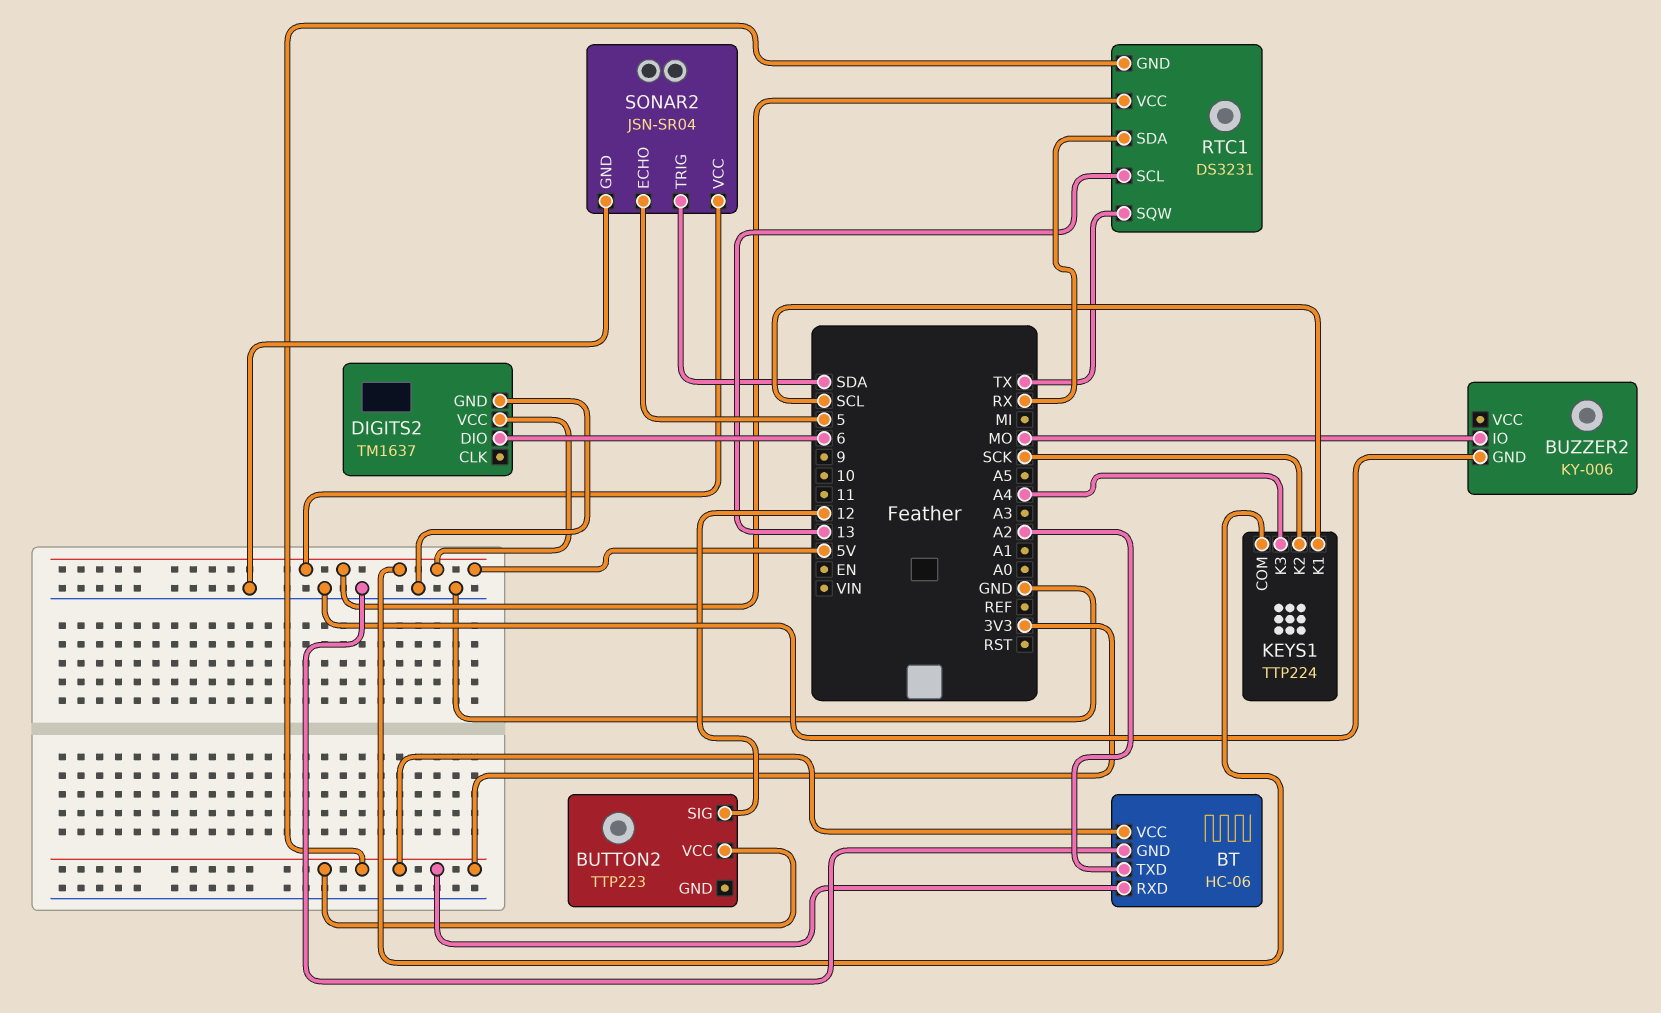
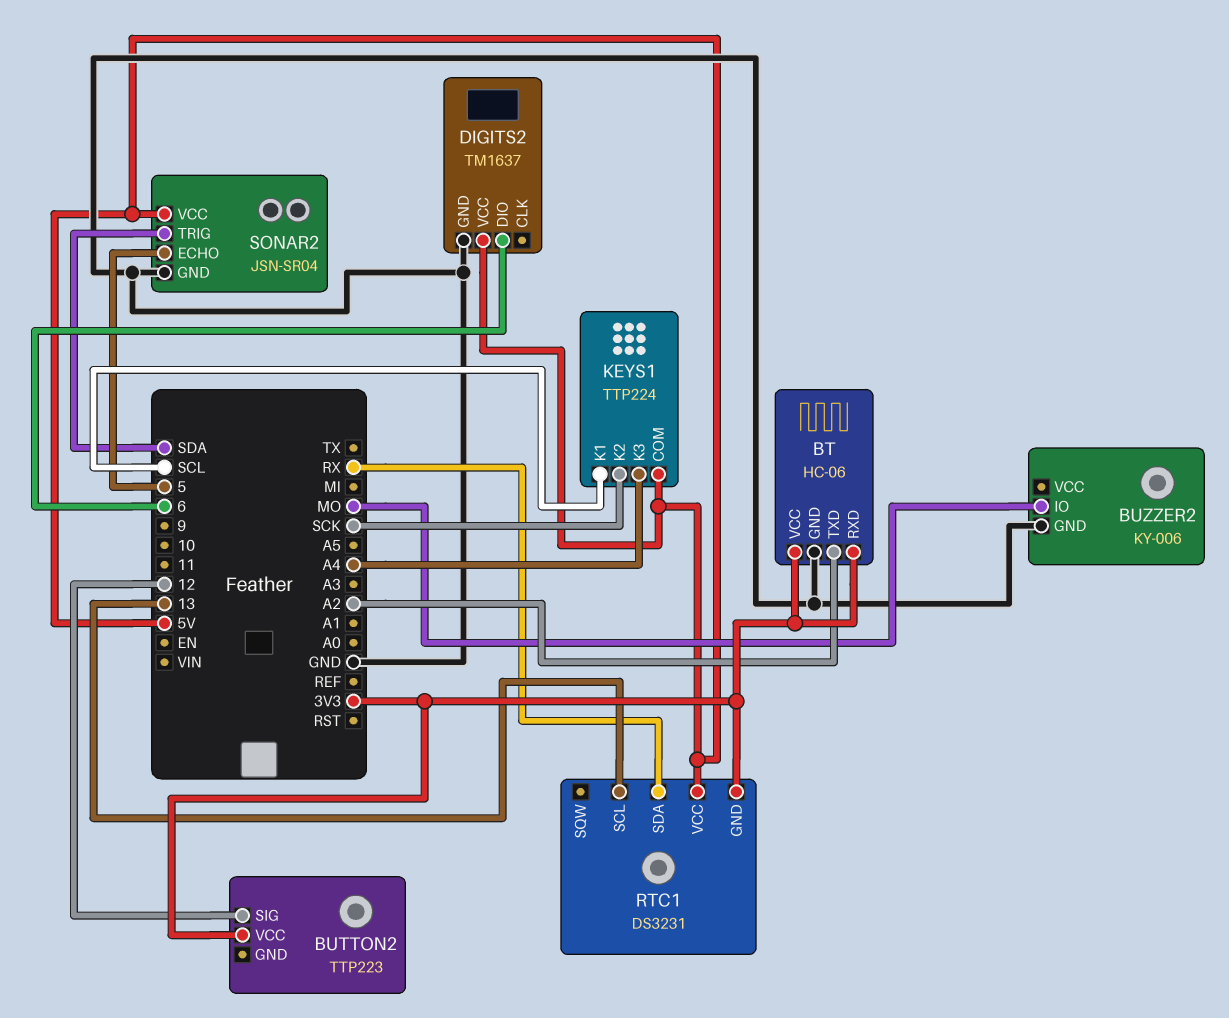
RTC1 pin SQW: TX -> none

